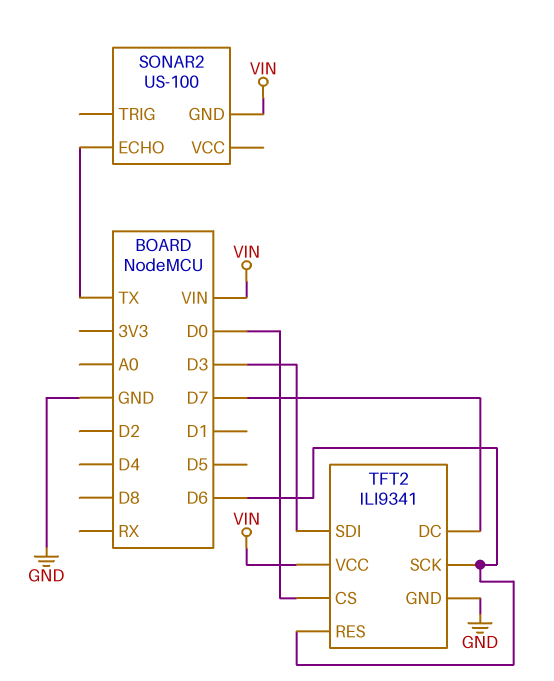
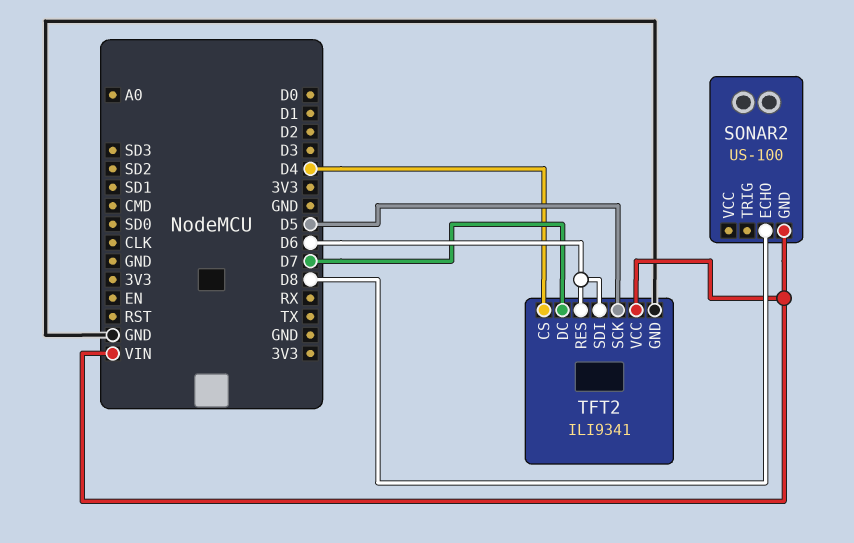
SONAR2 pin ECHO: TX -> D8
TFT2 pin CS: D0 -> D4
TFT2 pin SCK: D6 -> D5
TFT2 pin SDI: D3 -> D6

